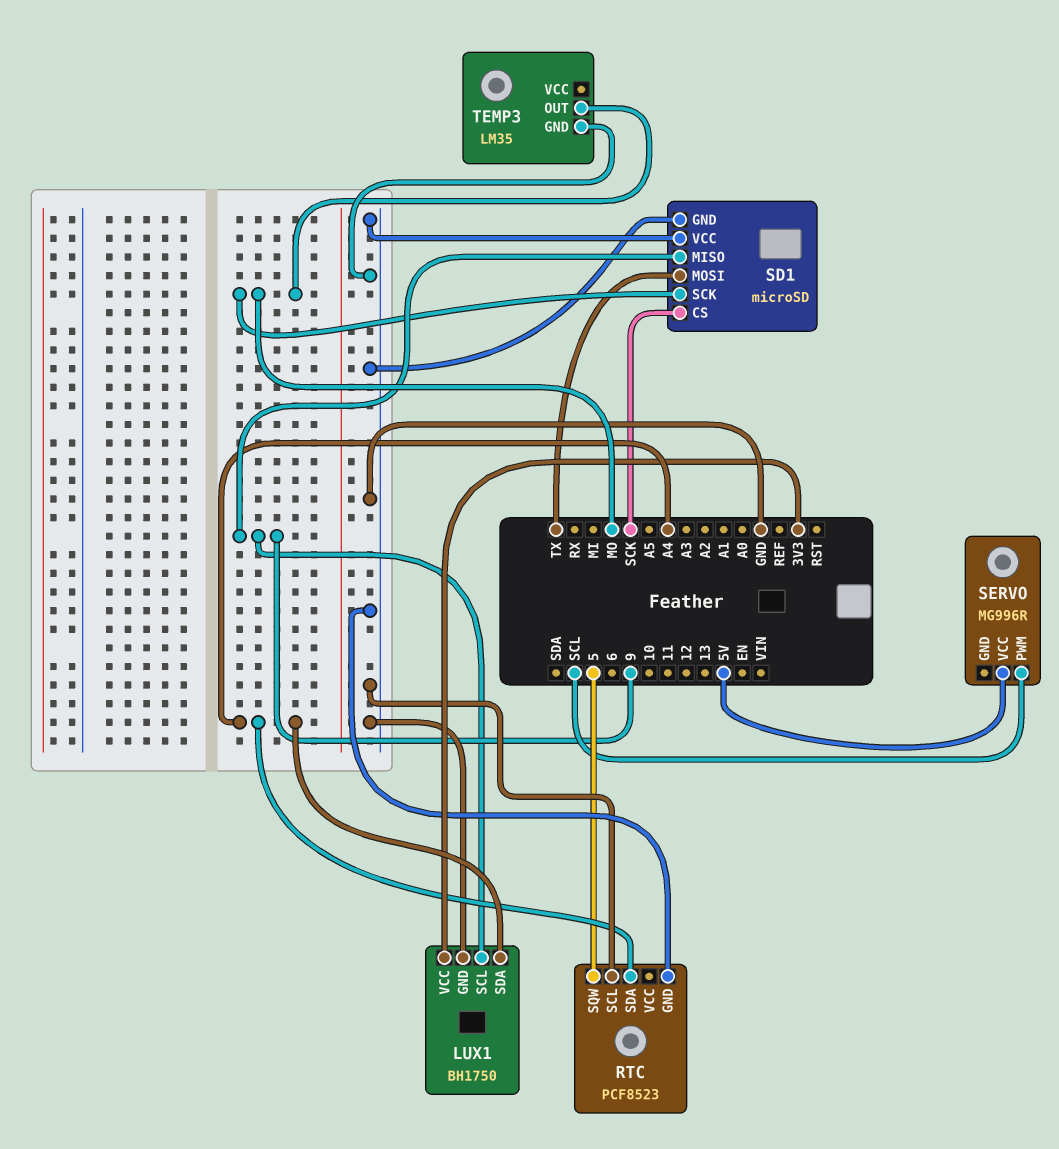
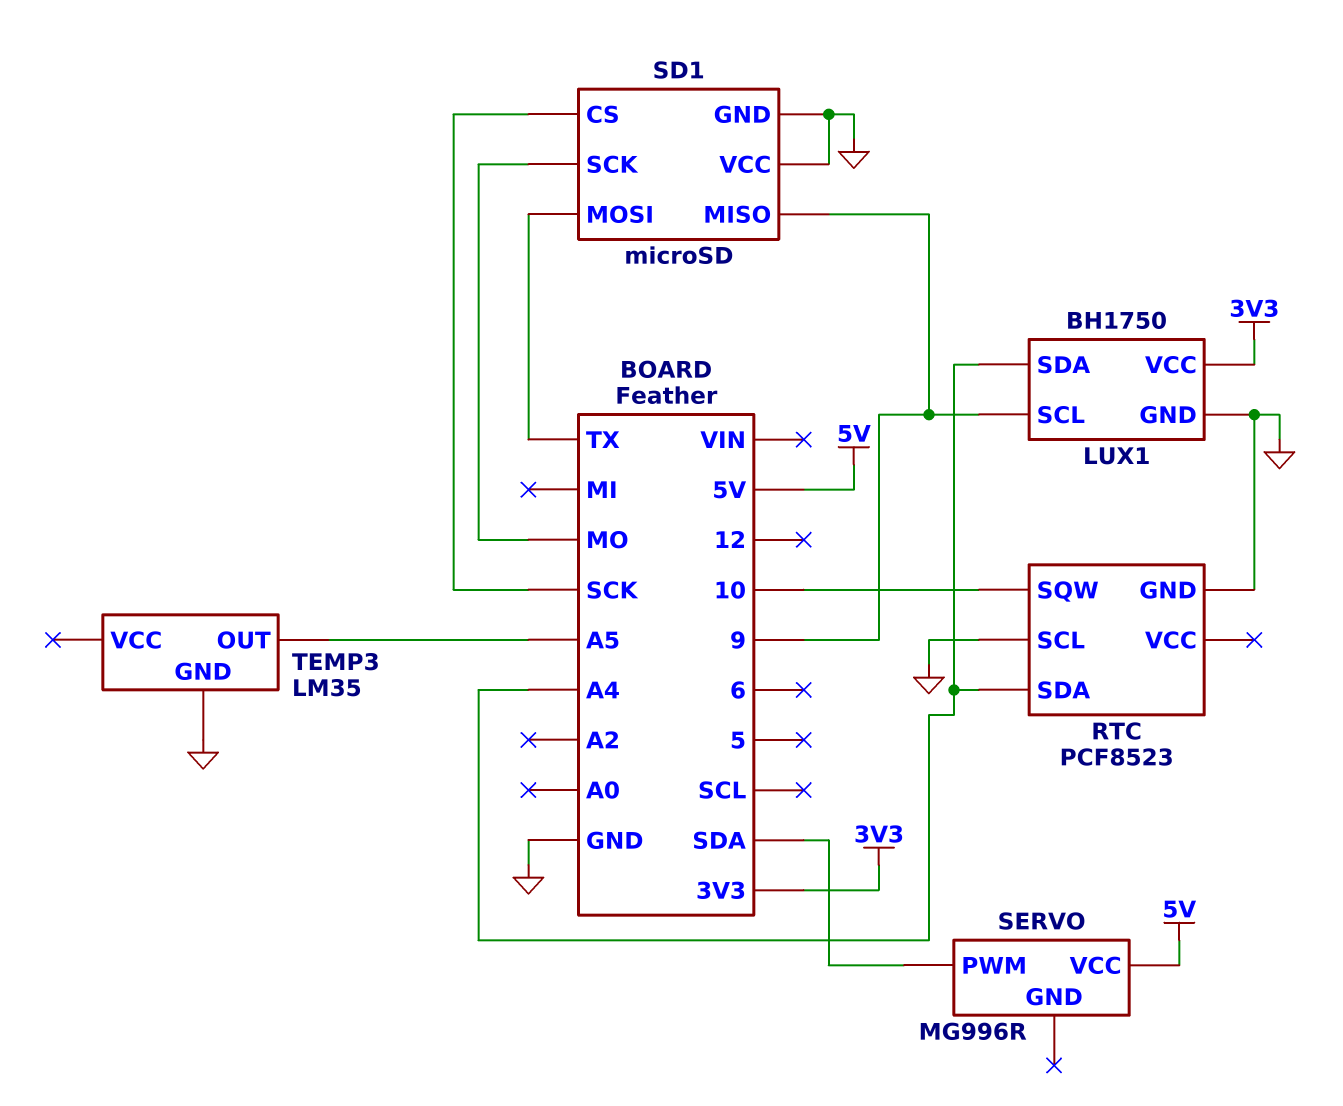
RTC pin SQW: 5 -> 10
SERVO pin PWM: SCL -> SDA
TEMP3 pin OUT: MO -> A5

